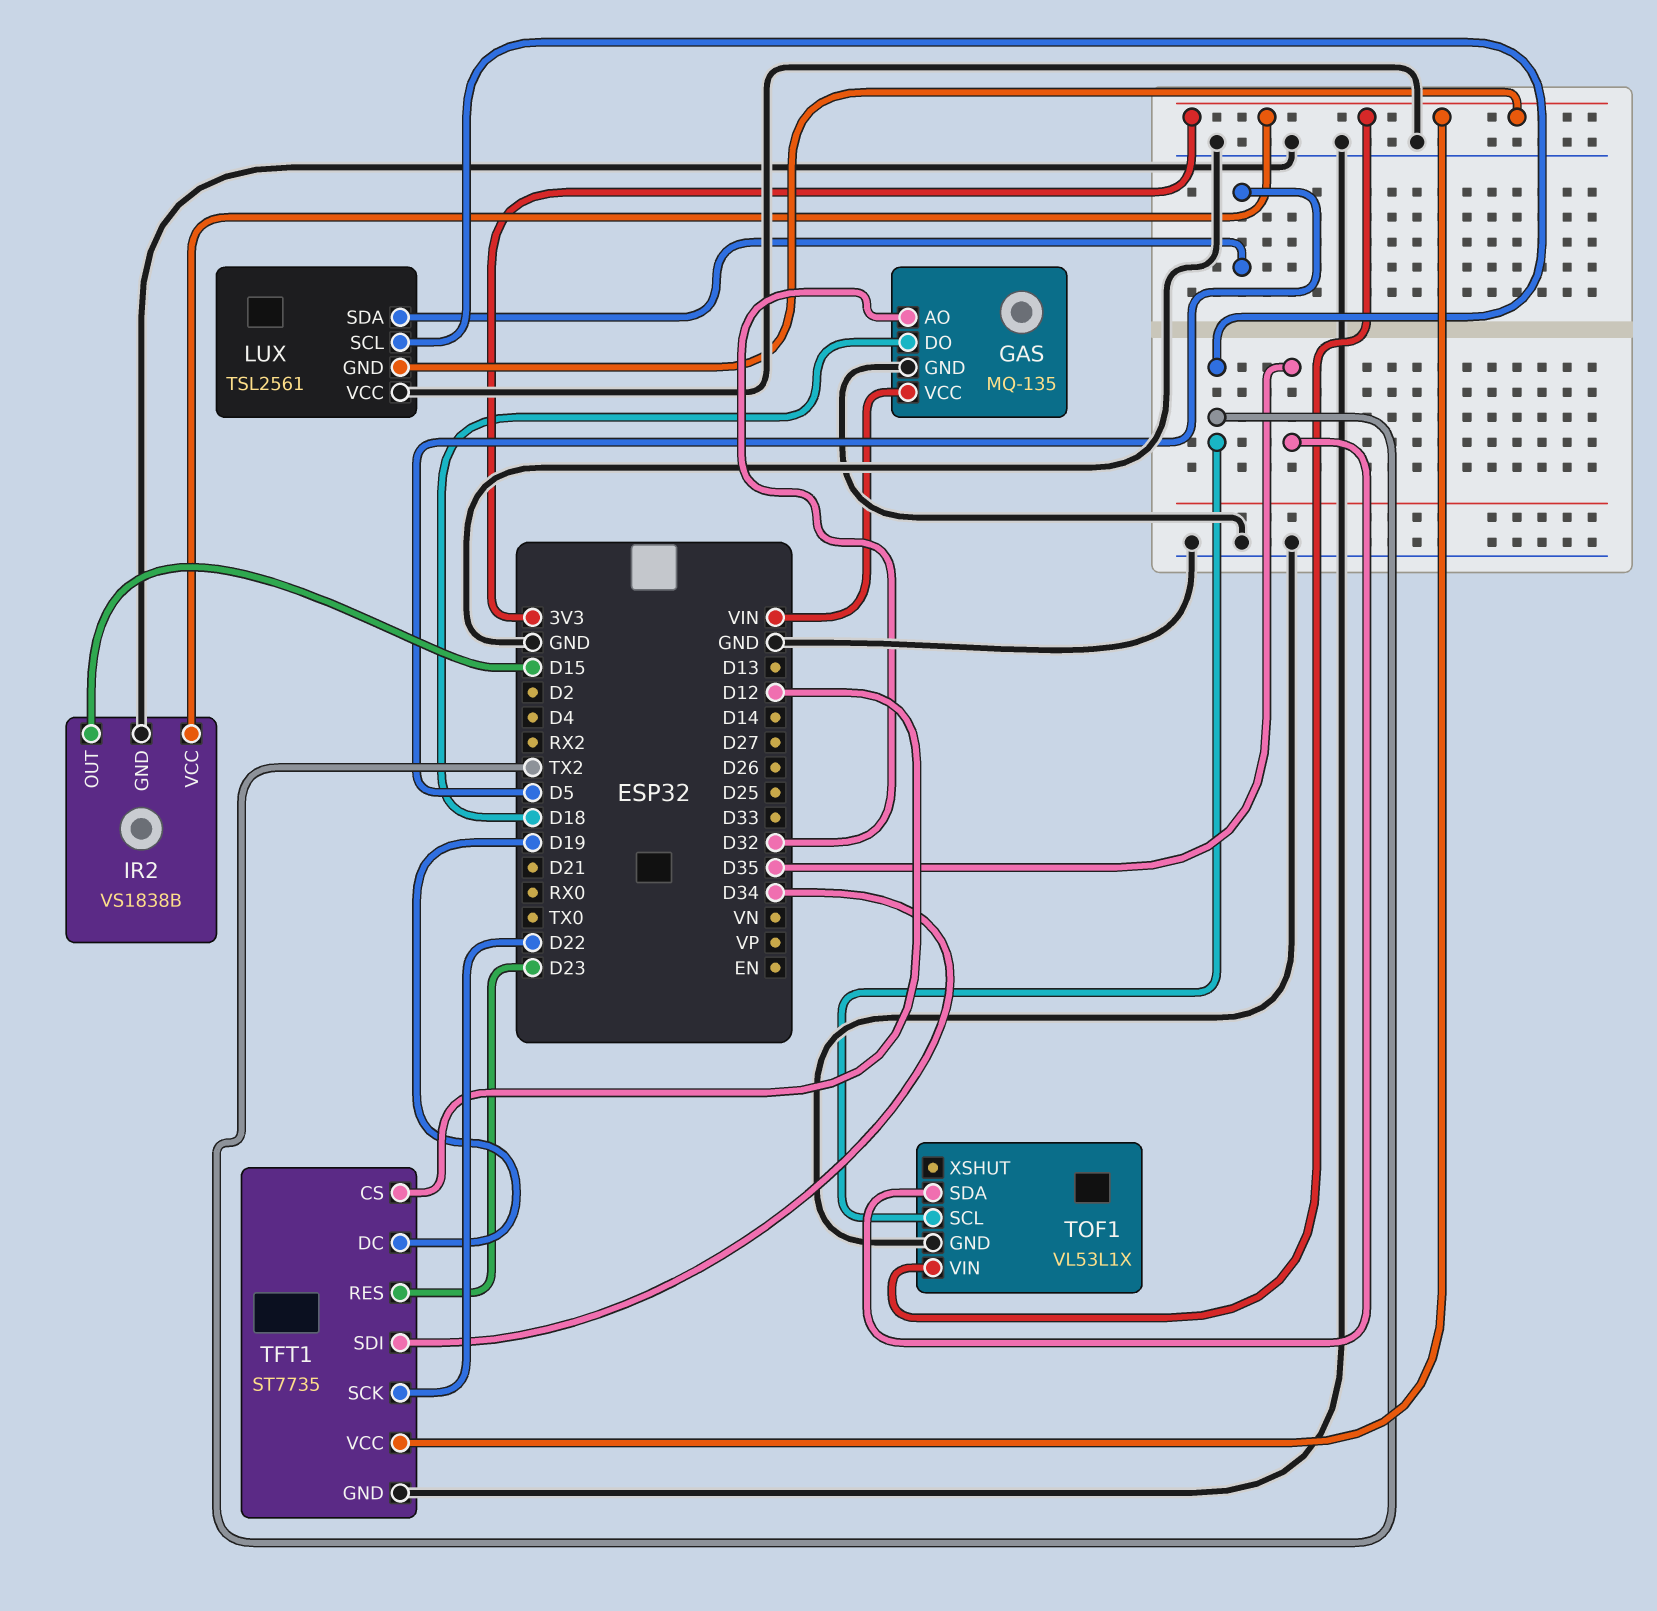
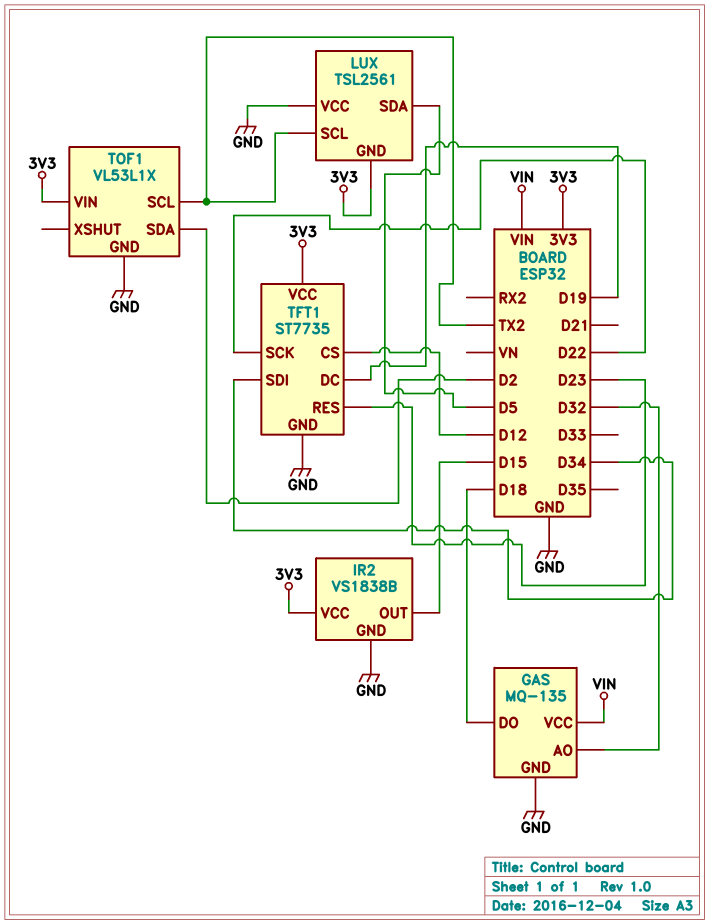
TOF1 pin SDA: D35 -> D2

